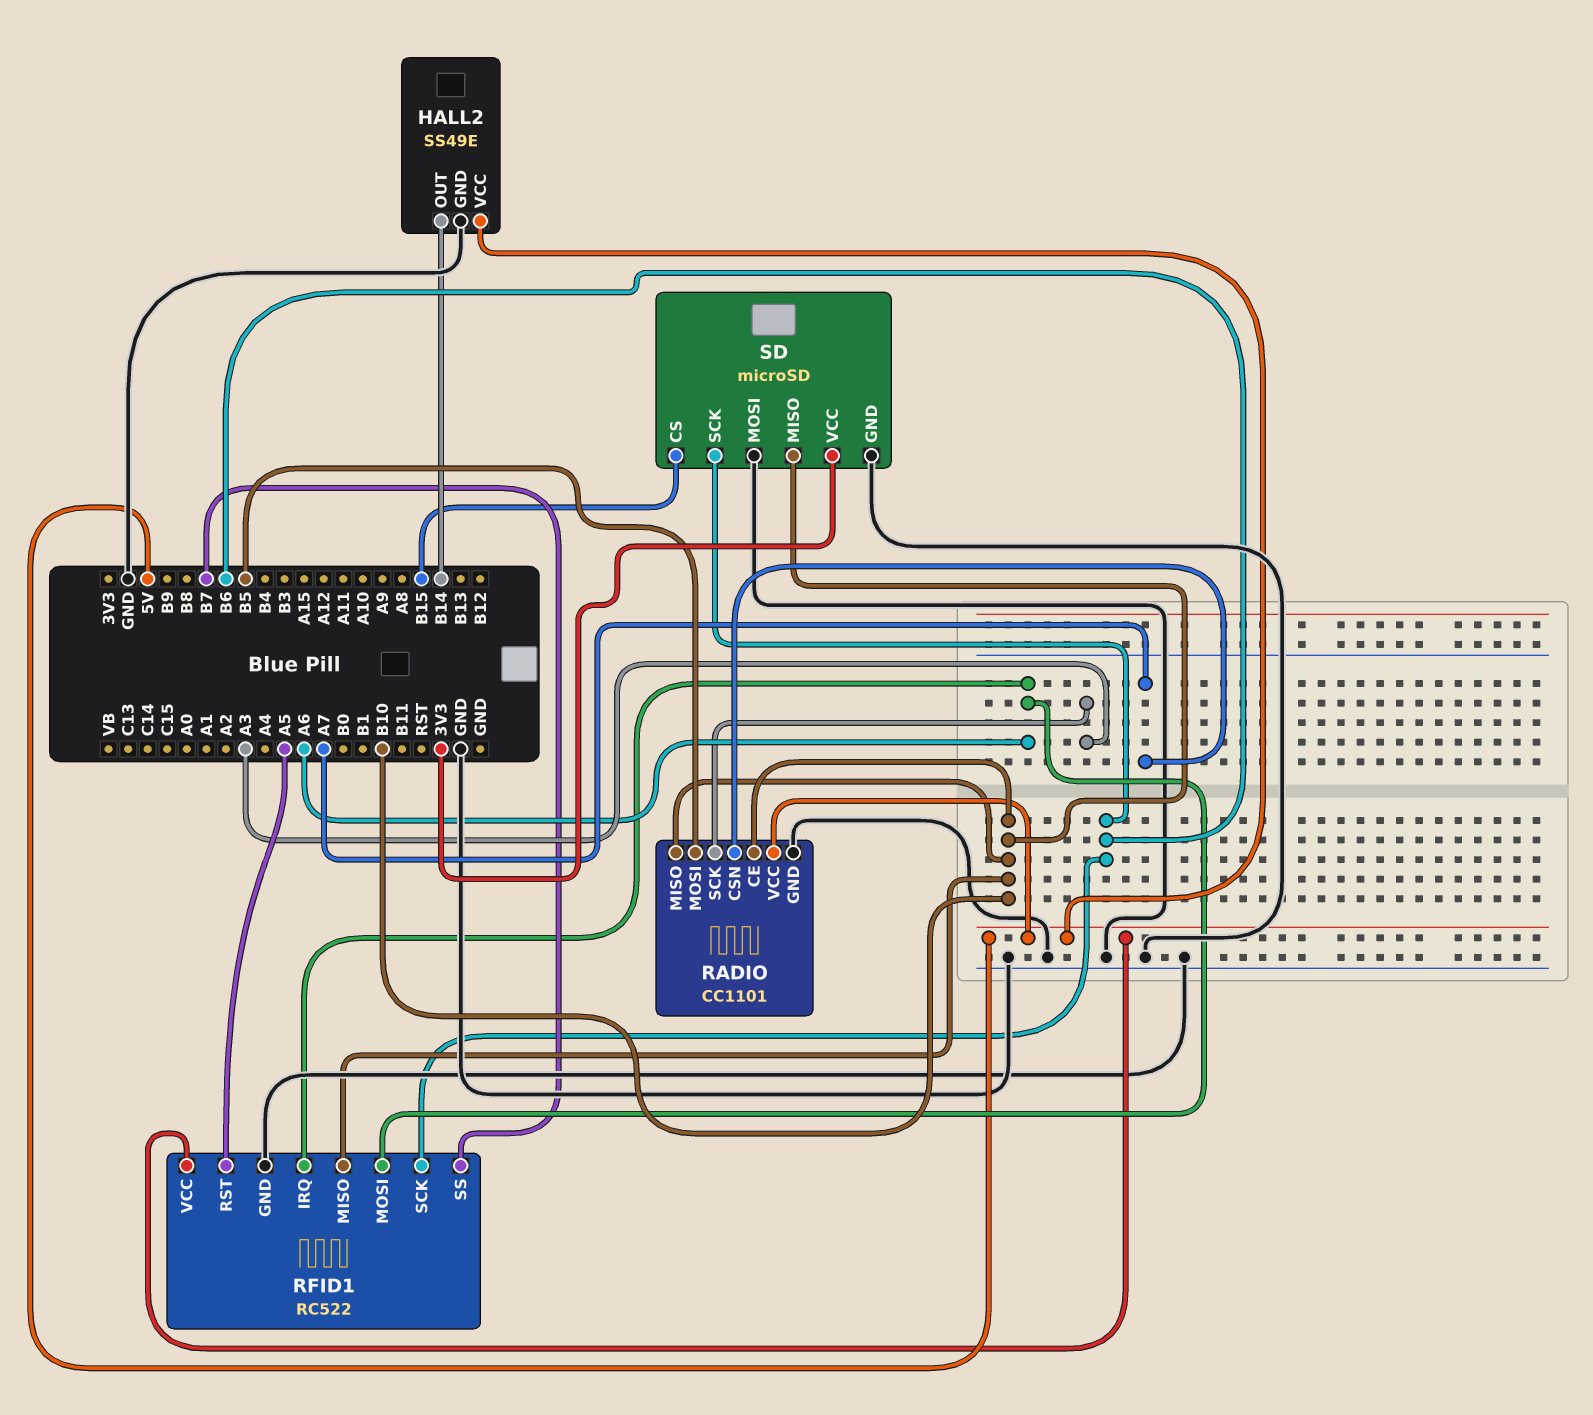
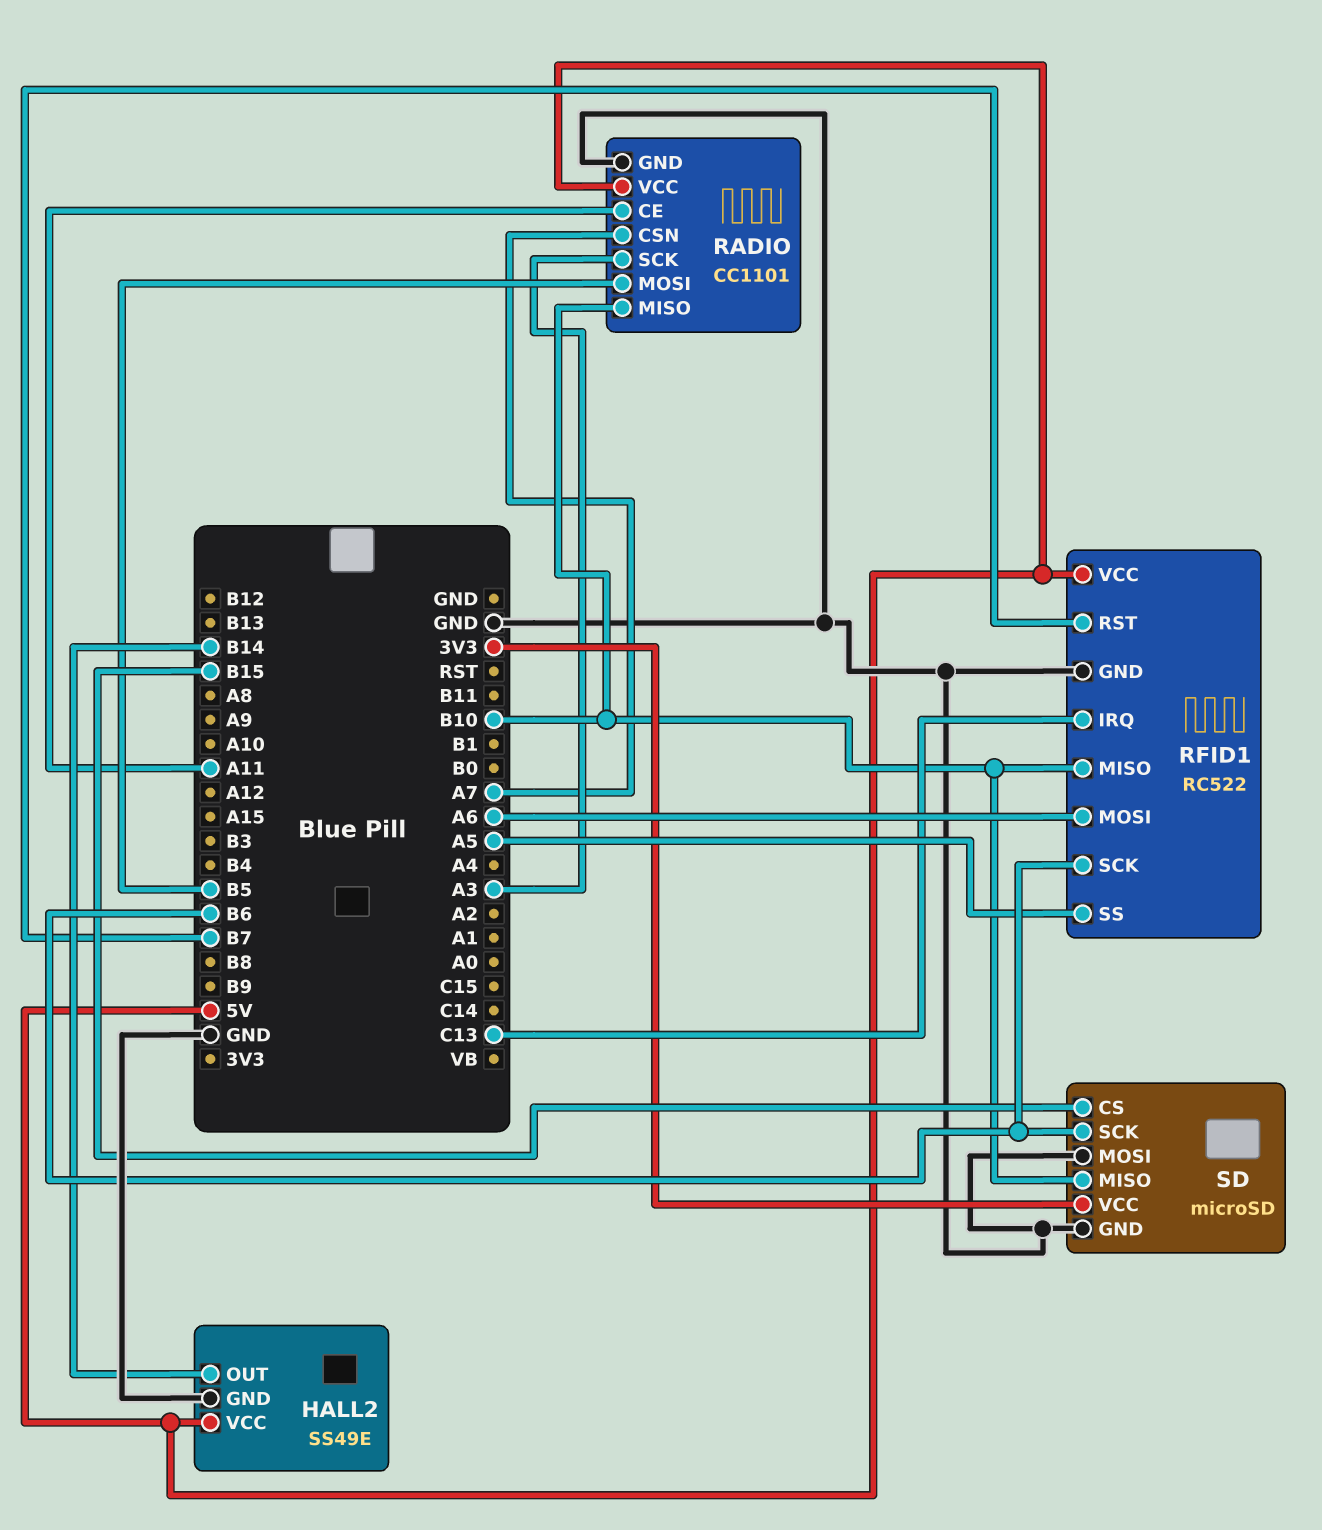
RADIO pin CE: B10 -> A11
RFID1 pin IRQ: A6 -> C13
RFID1 pin RST: A5 -> B7
RFID1 pin SS: B7 -> A5

